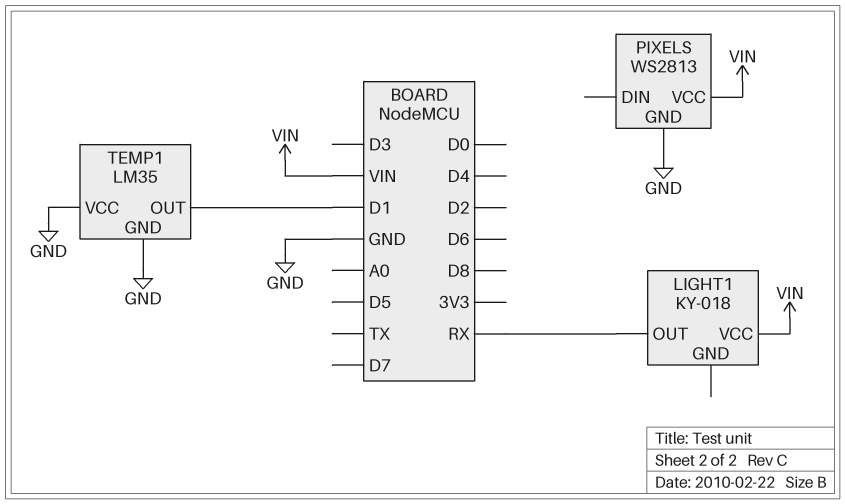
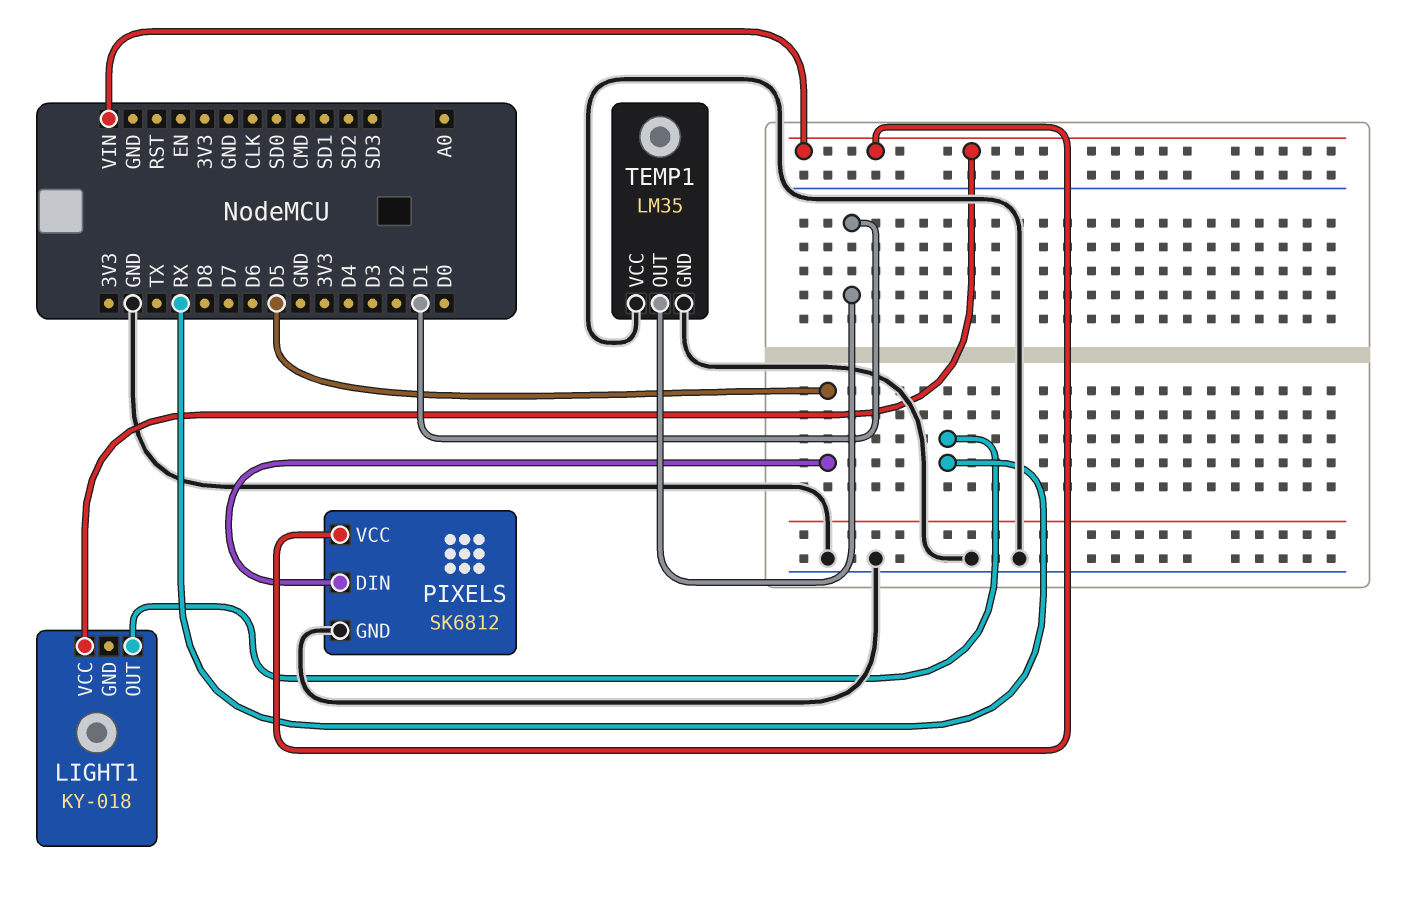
PIXELS: WS2813 -> SK6812
PIXELS pin DIN: none -> D5

